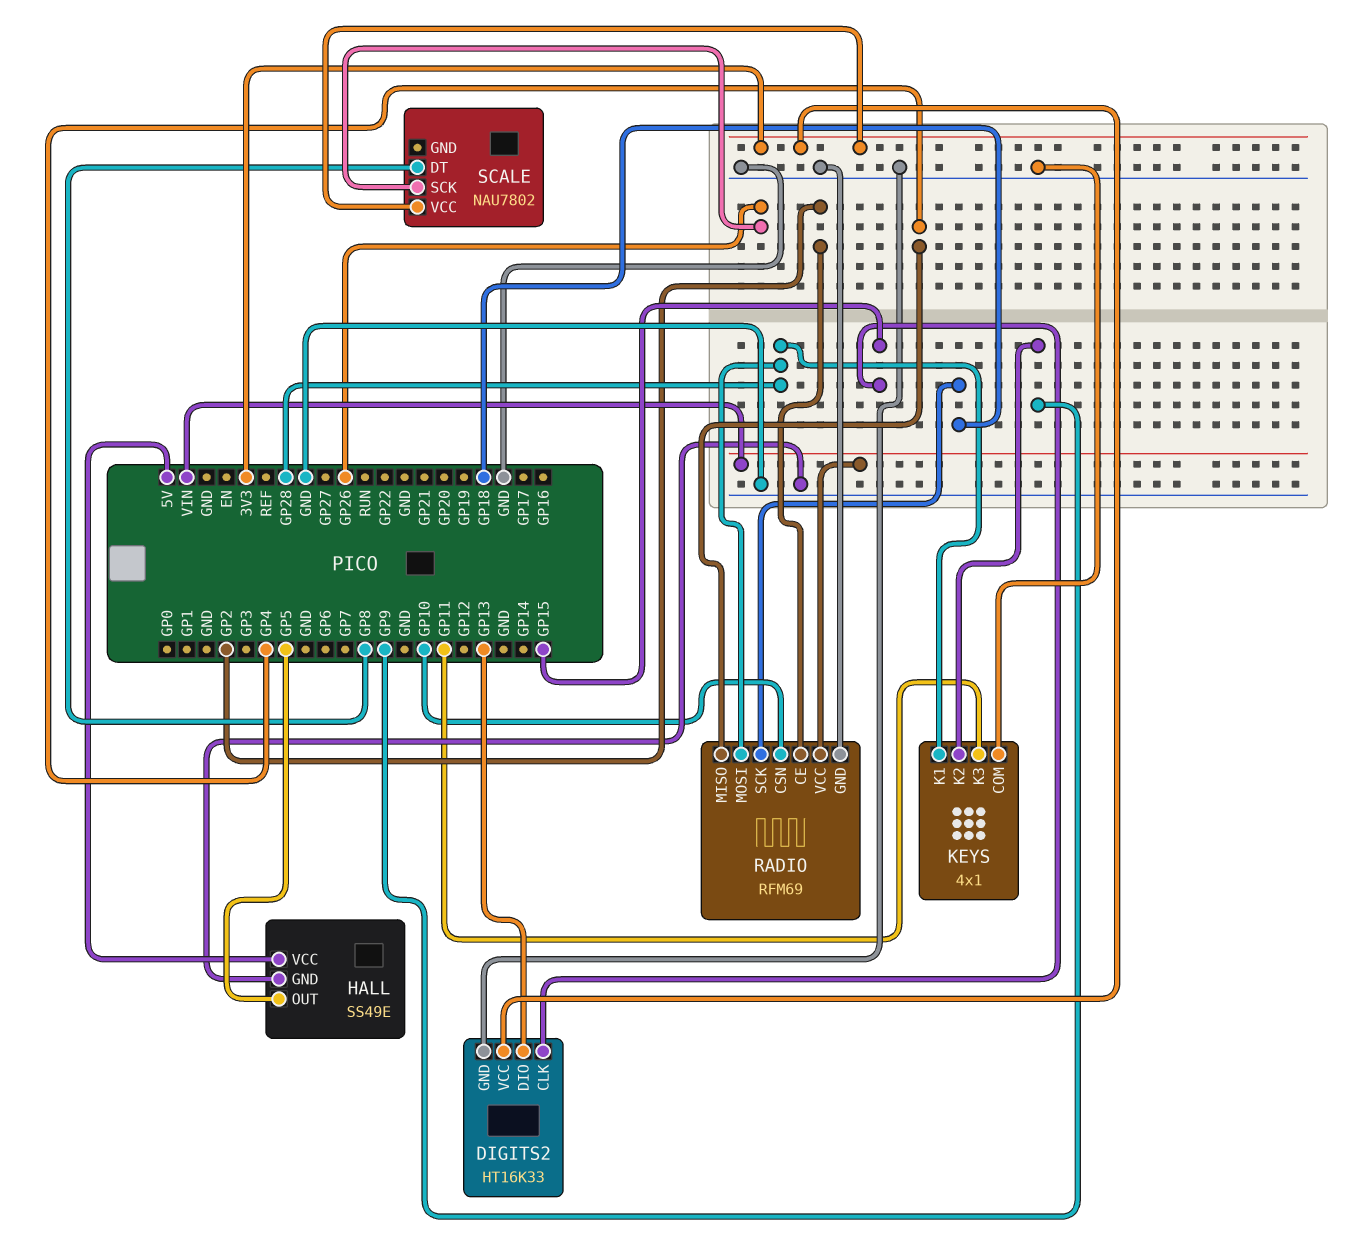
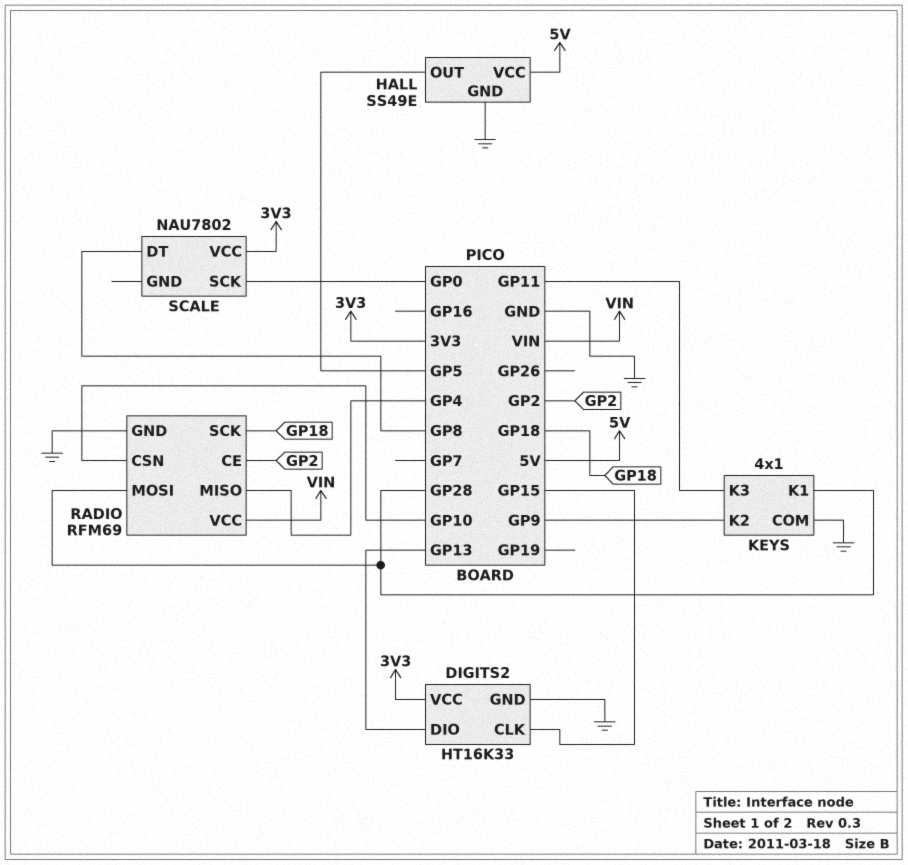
SCALE pin SCK: GP26 -> GP0

